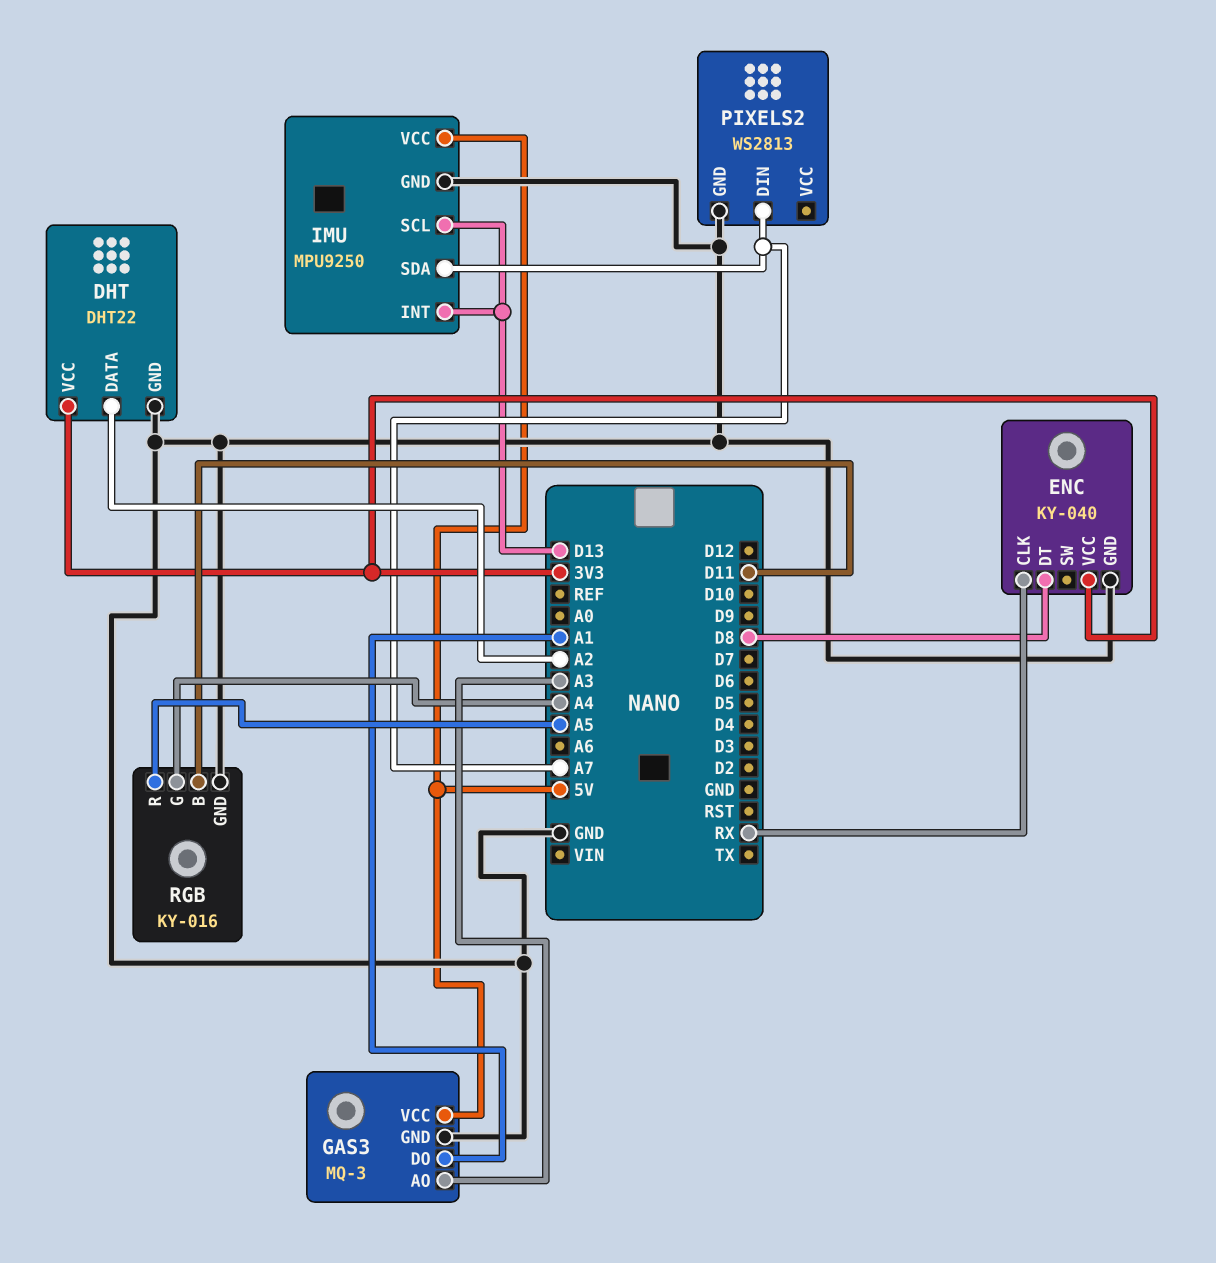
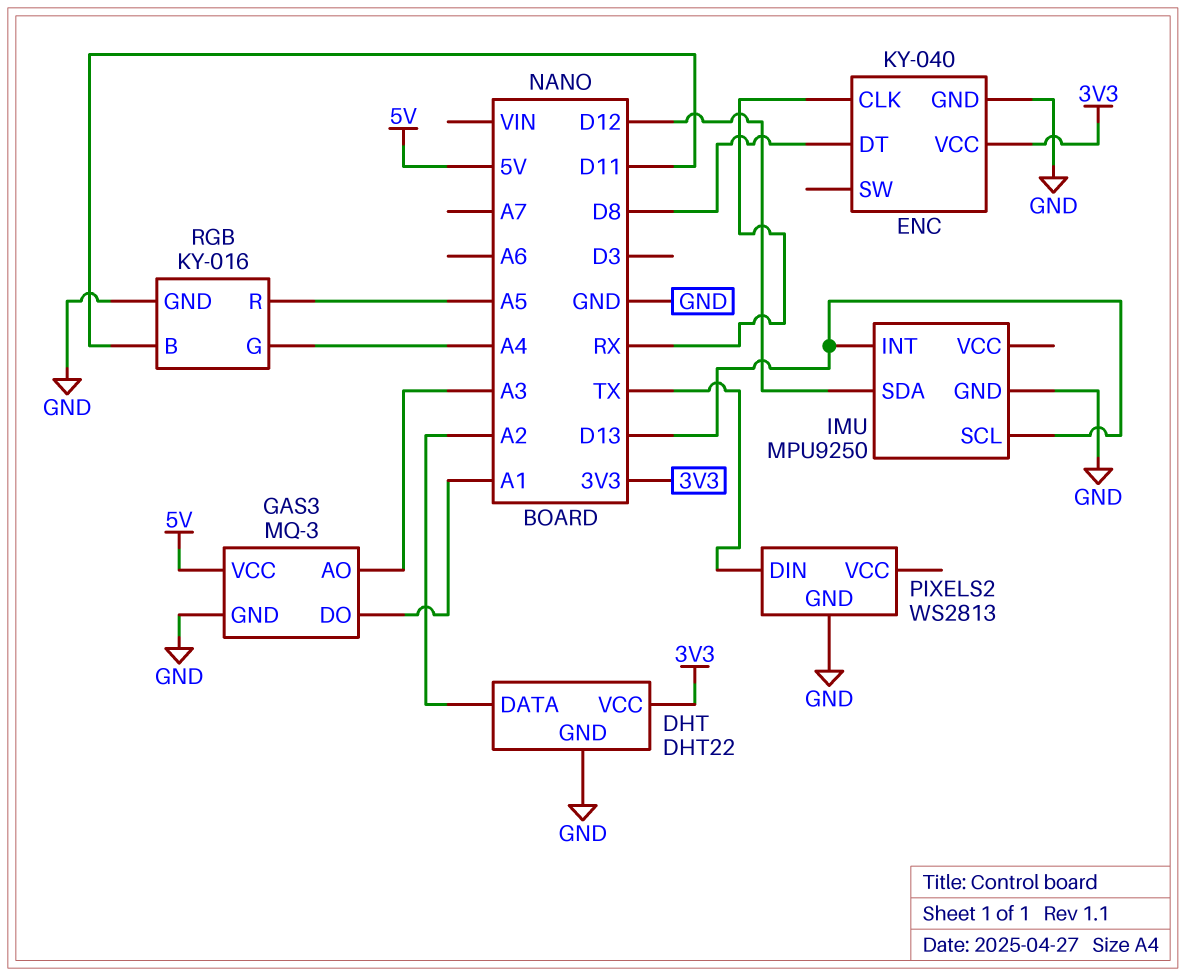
IMU pin SDA: A7 -> D12
IMU pin VCC: 5V -> none
PIXELS2 pin DIN: A7 -> TX

